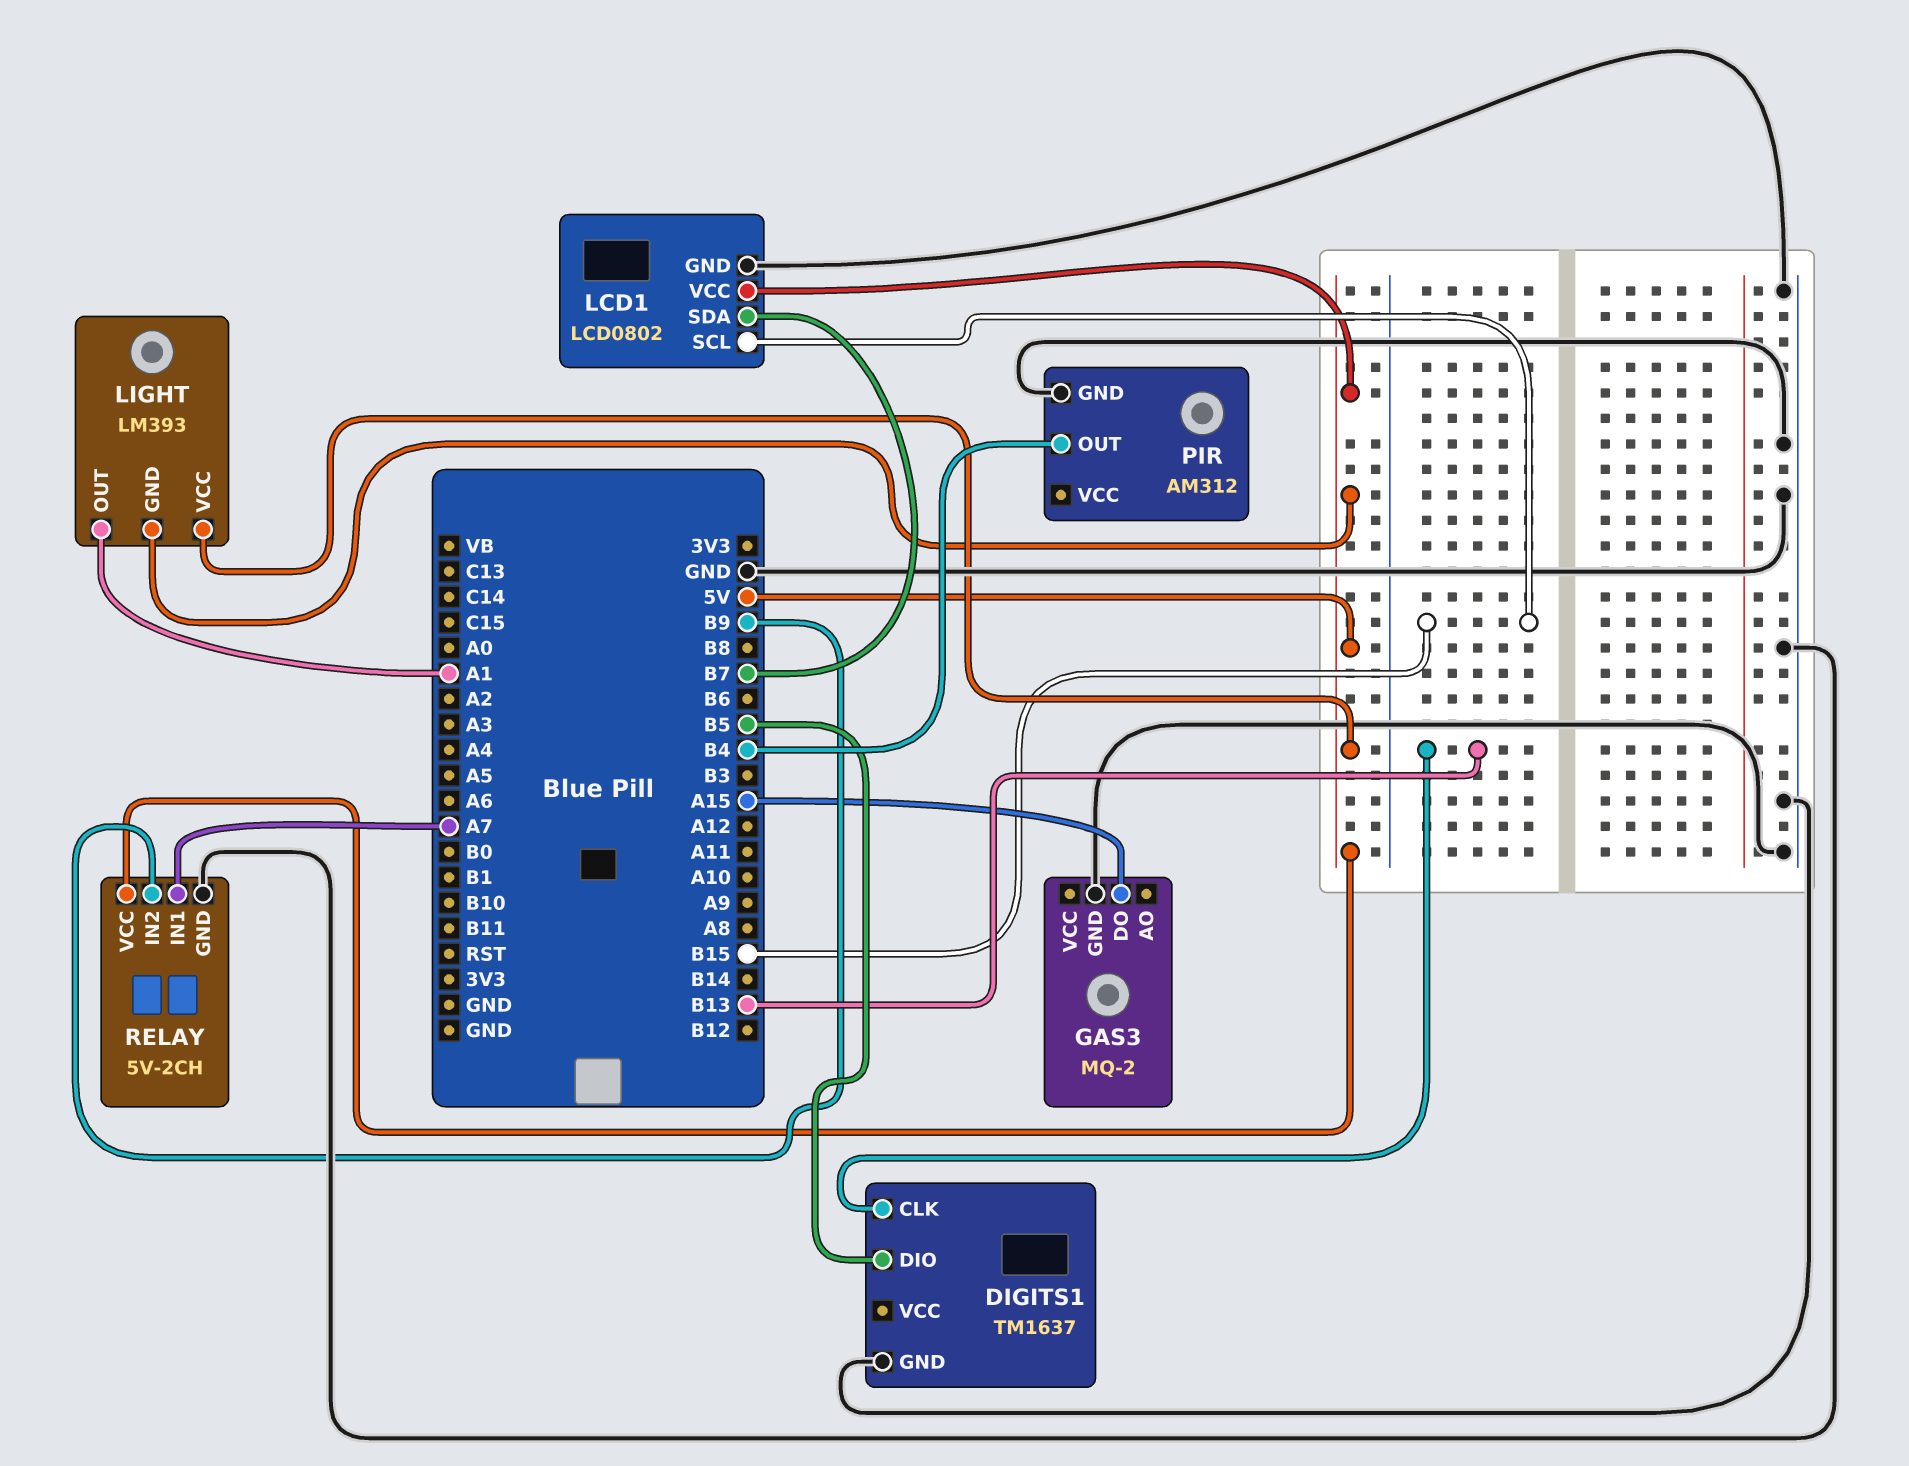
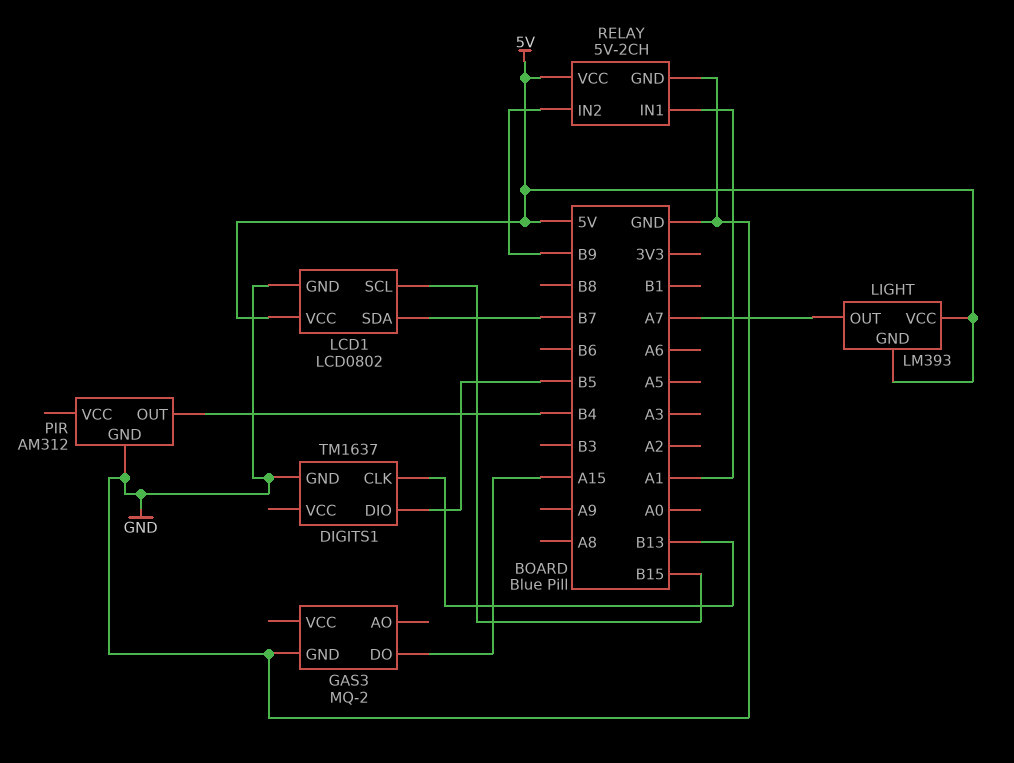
LIGHT pin OUT: A1 -> A7
RELAY pin IN1: A7 -> A1

